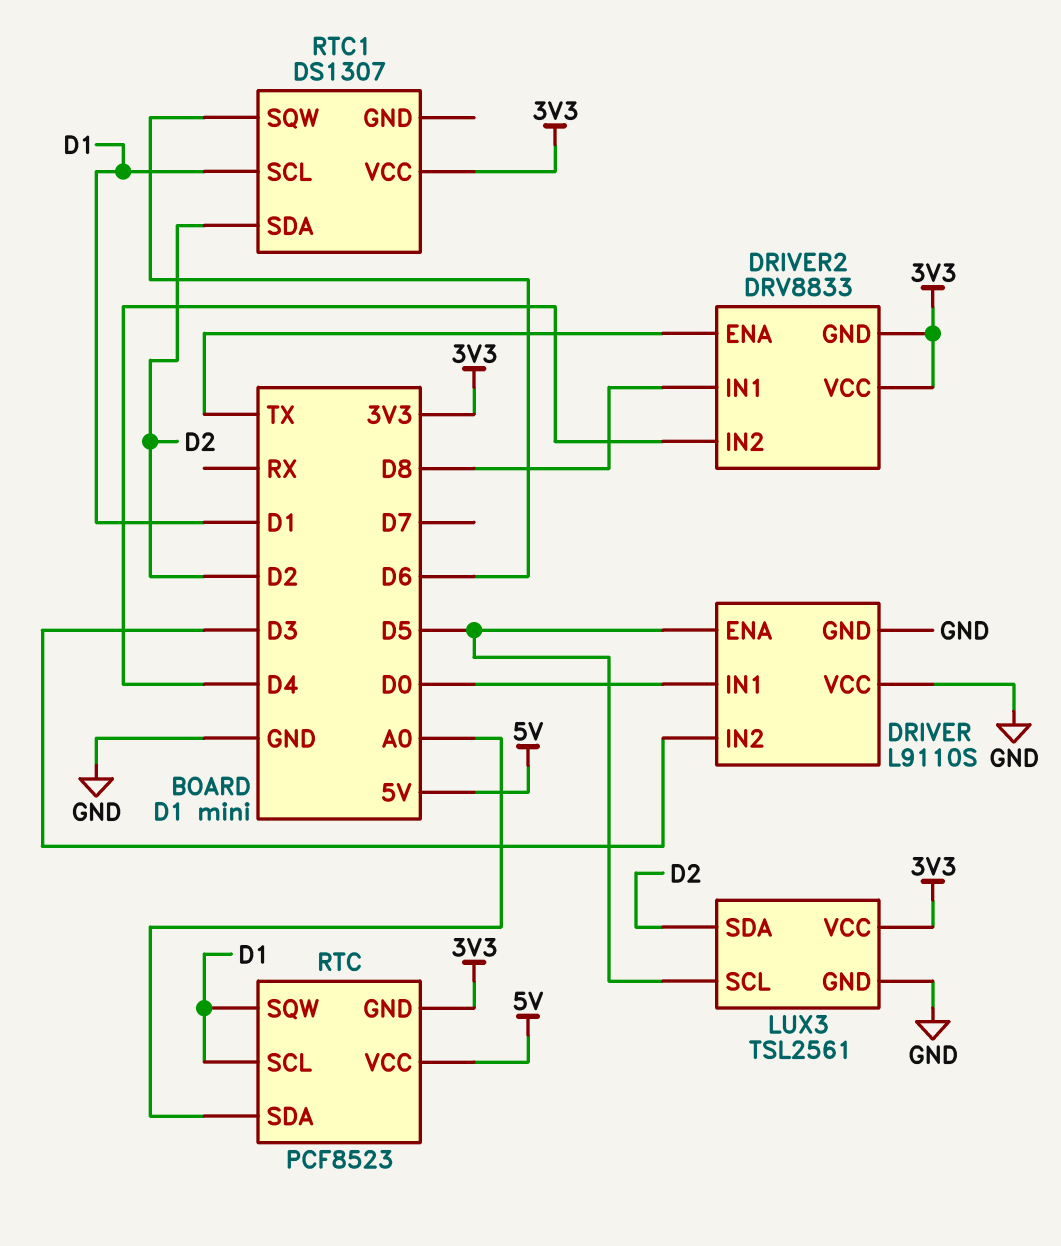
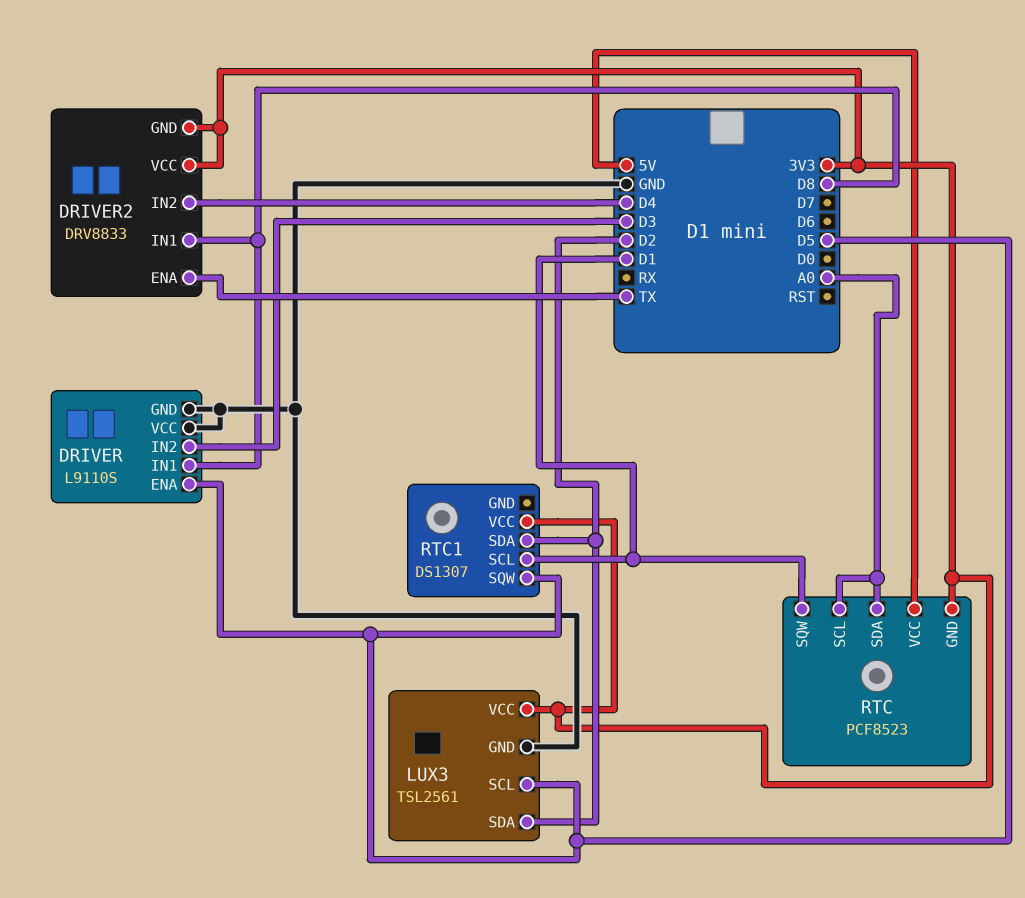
DRIVER pin IN1: D0 -> D8
RTC pin SCL: D1 -> A0
RTC1 pin SQW: D6 -> D5

